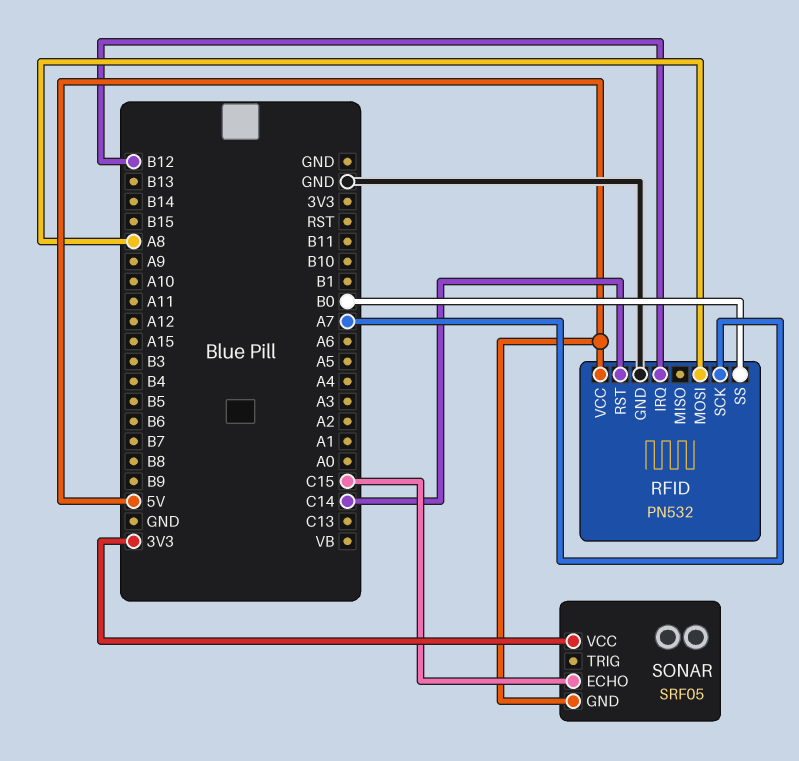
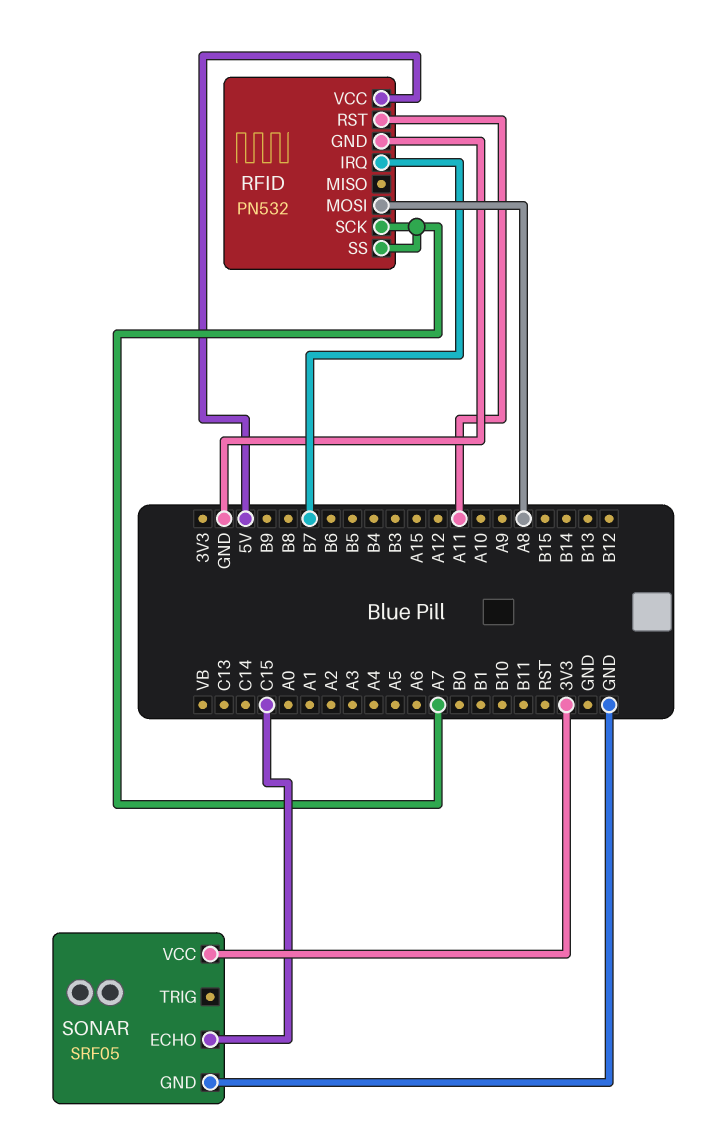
RFID pin IRQ: B12 -> B7
RFID pin RST: C14 -> A11
RFID pin SS: B0 -> A7
SONAR pin GND: 5V -> GND

